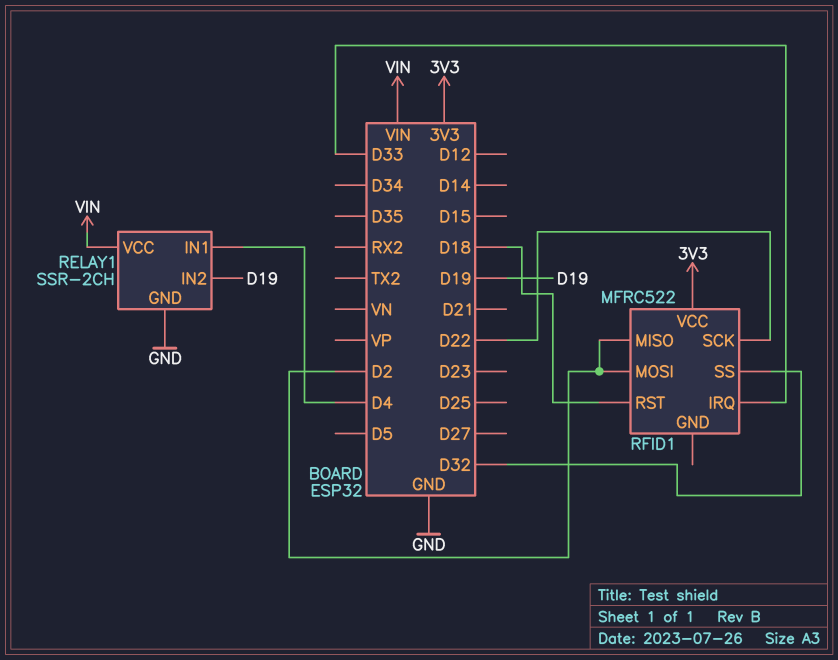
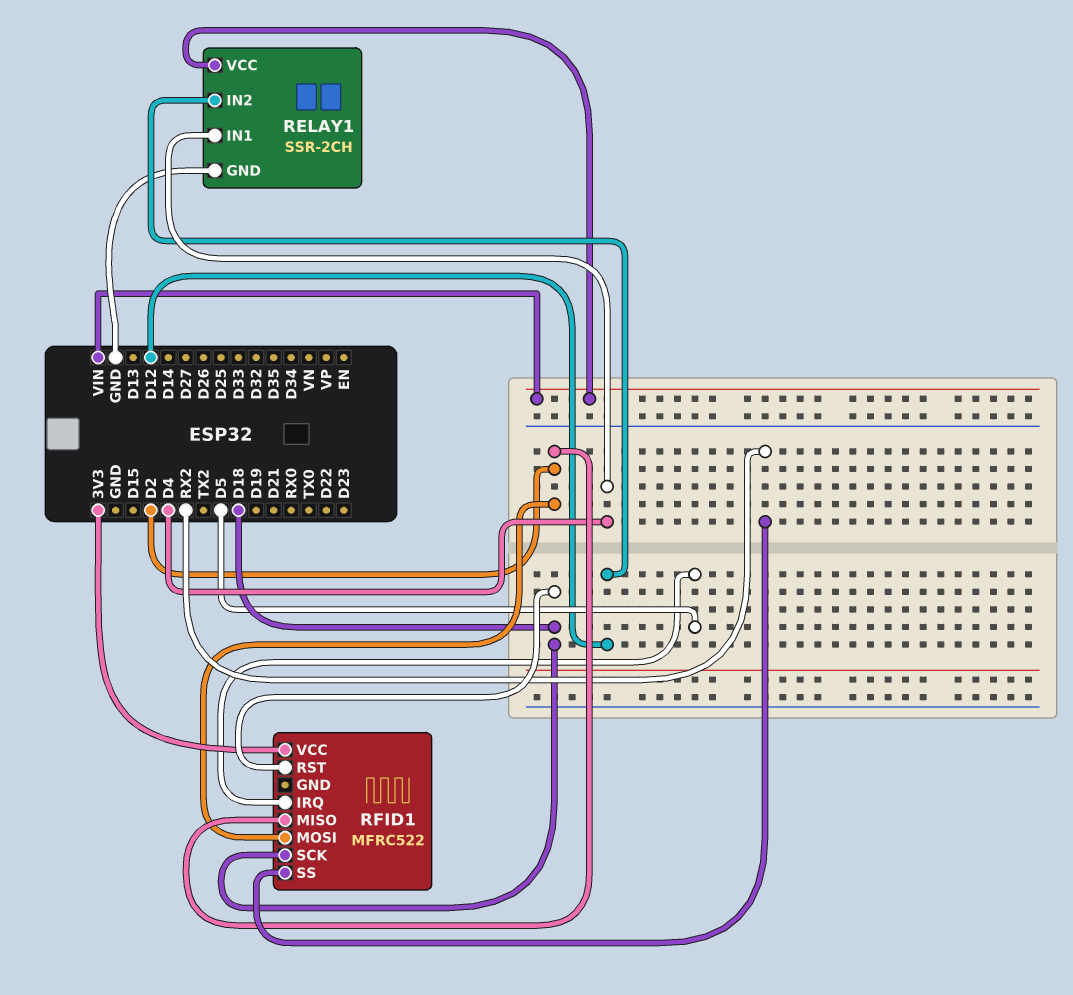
RELAY1 pin IN2: D19 -> D12
RFID1 pin IRQ: D33 -> D5
RFID1 pin SCK: D22 -> D18
RFID1 pin SS: D32 -> RX2

